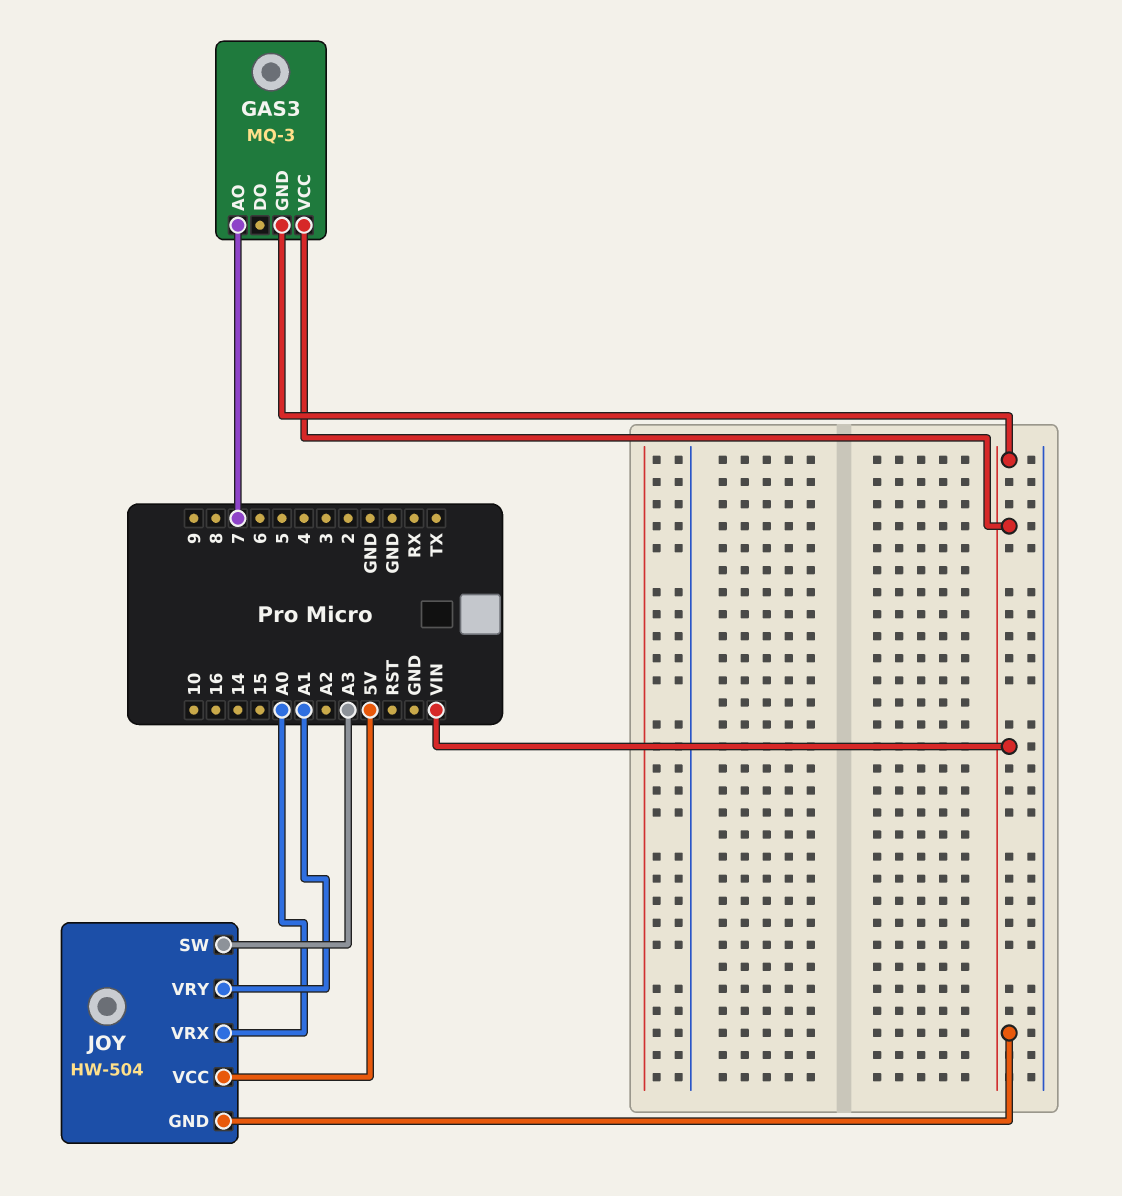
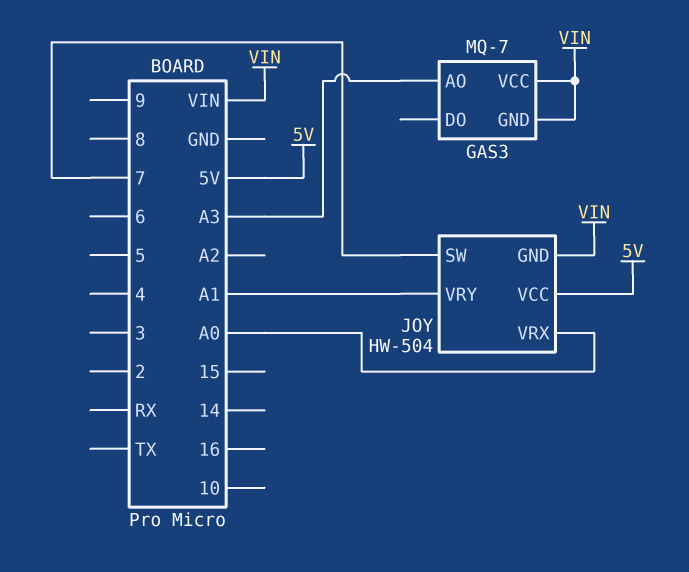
GAS3: MQ-3 -> MQ-7
GAS3 pin AO: 7 -> A3
JOY pin SW: A3 -> 7

